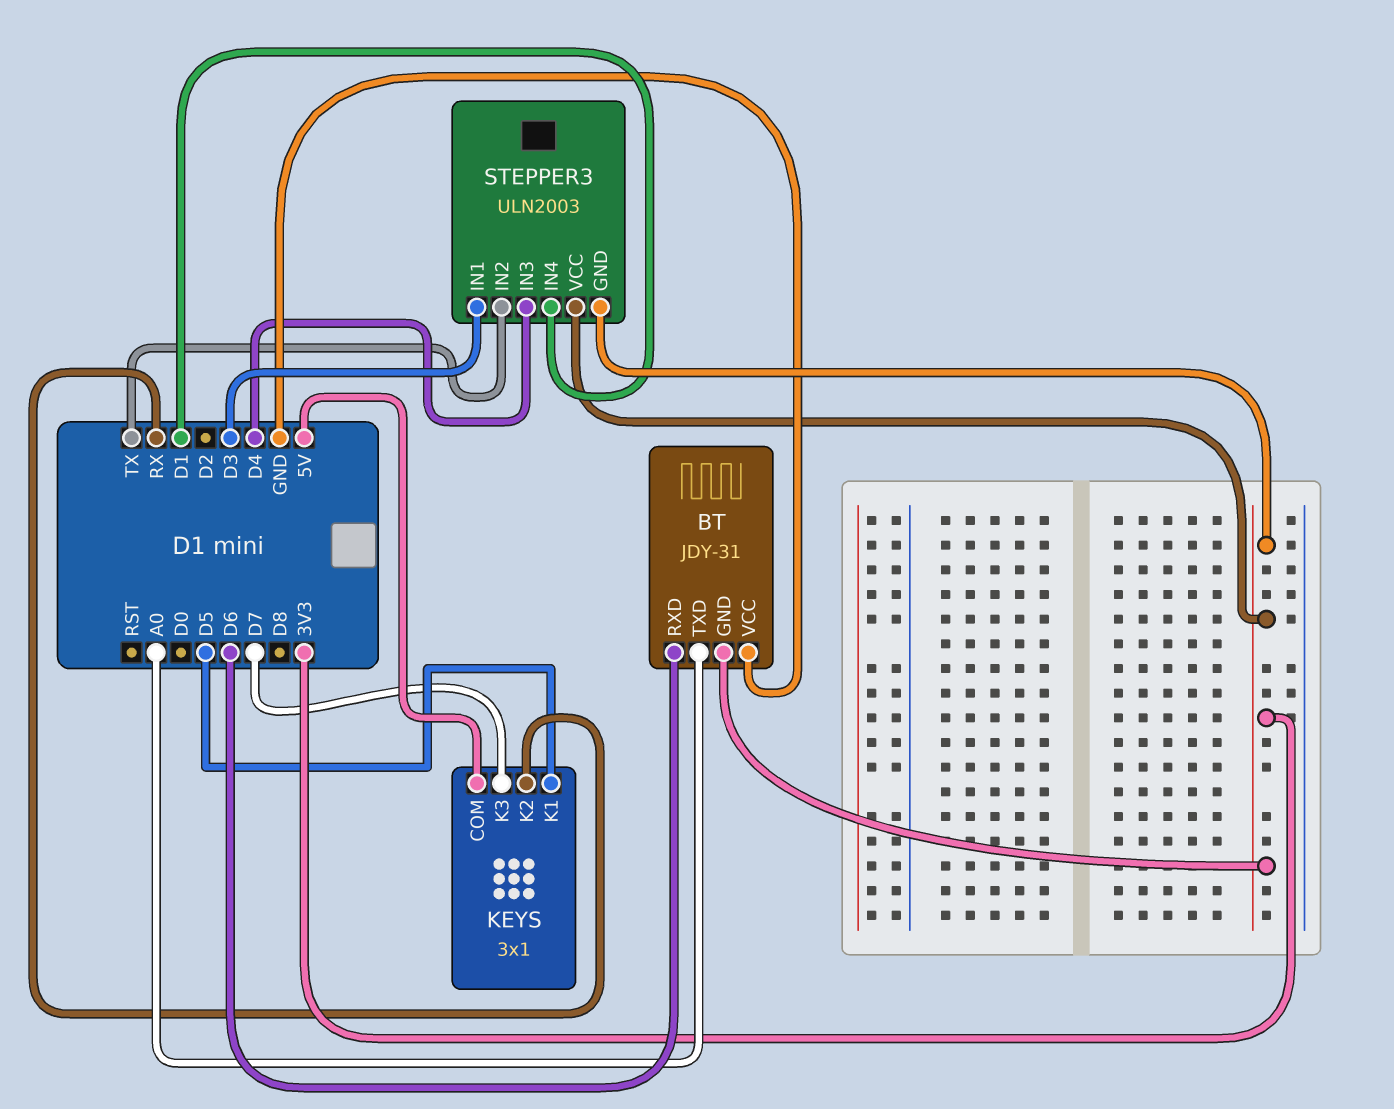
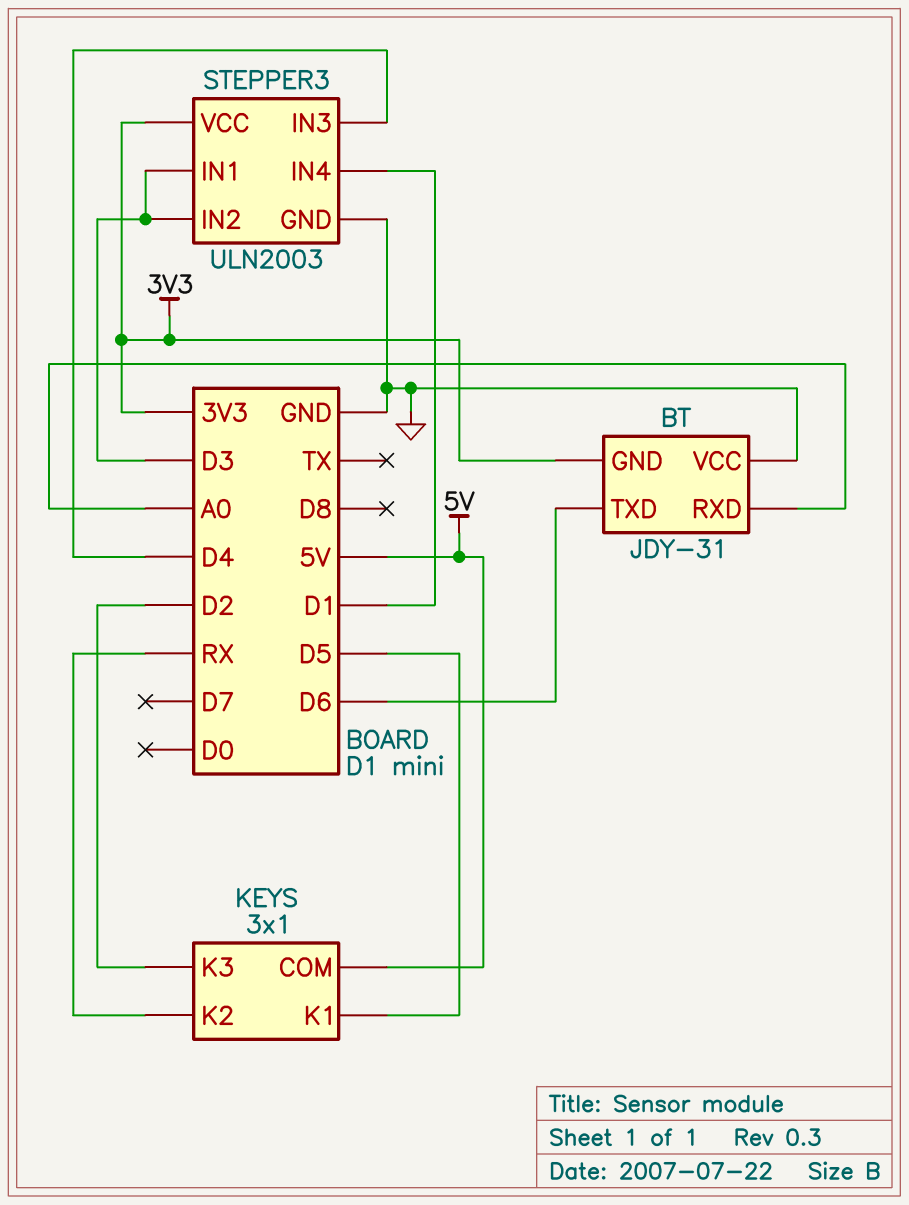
BT pin RXD: D6 -> A0
BT pin TXD: A0 -> D6
KEYS pin K3: D7 -> D2
STEPPER3 pin GND: 3V3 -> GND
STEPPER3 pin IN2: TX -> D3

